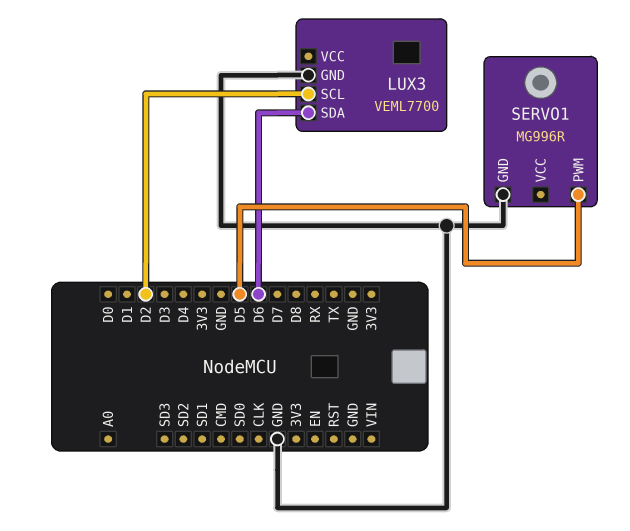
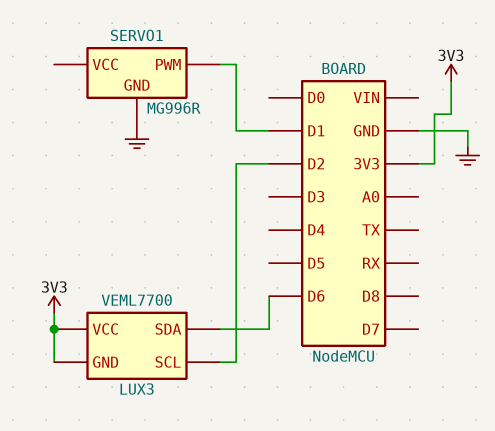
LUX3 pin GND: GND -> 3V3
LUX3 pin VCC: none -> 3V3
SERVO1 pin PWM: D5 -> D1

